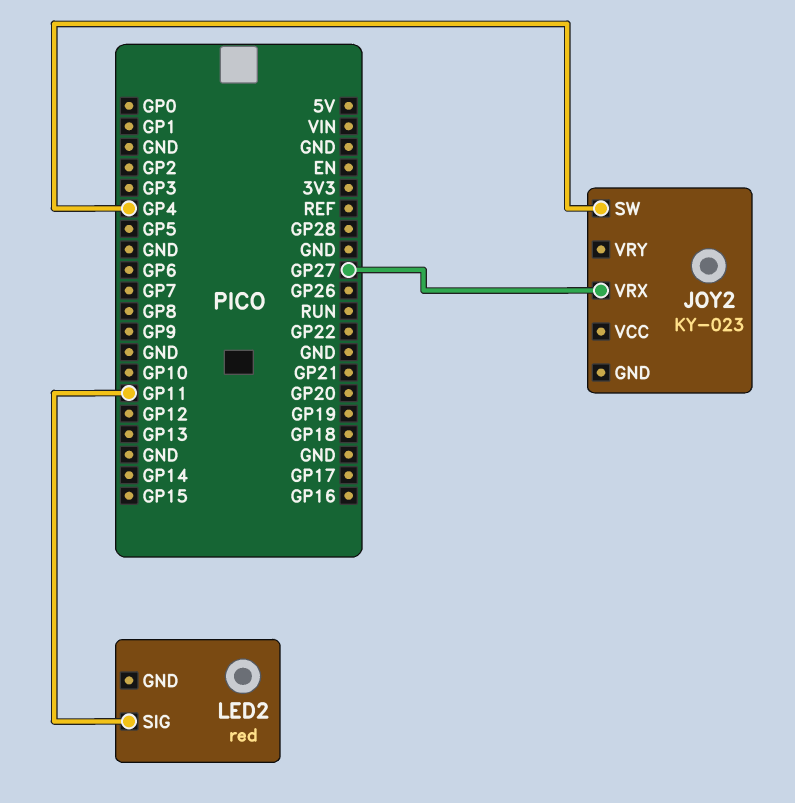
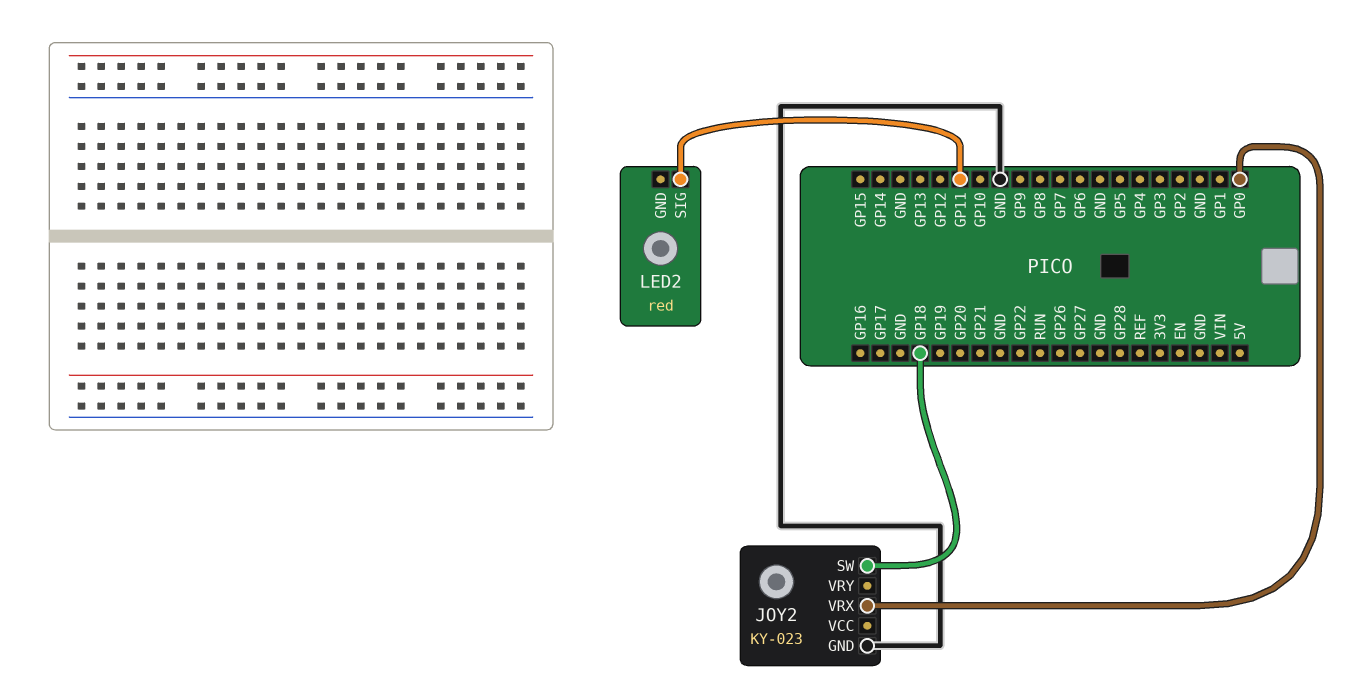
JOY2 pin GND: none -> GND
JOY2 pin SW: GP4 -> GP18
JOY2 pin VRX: GP27 -> GP0

